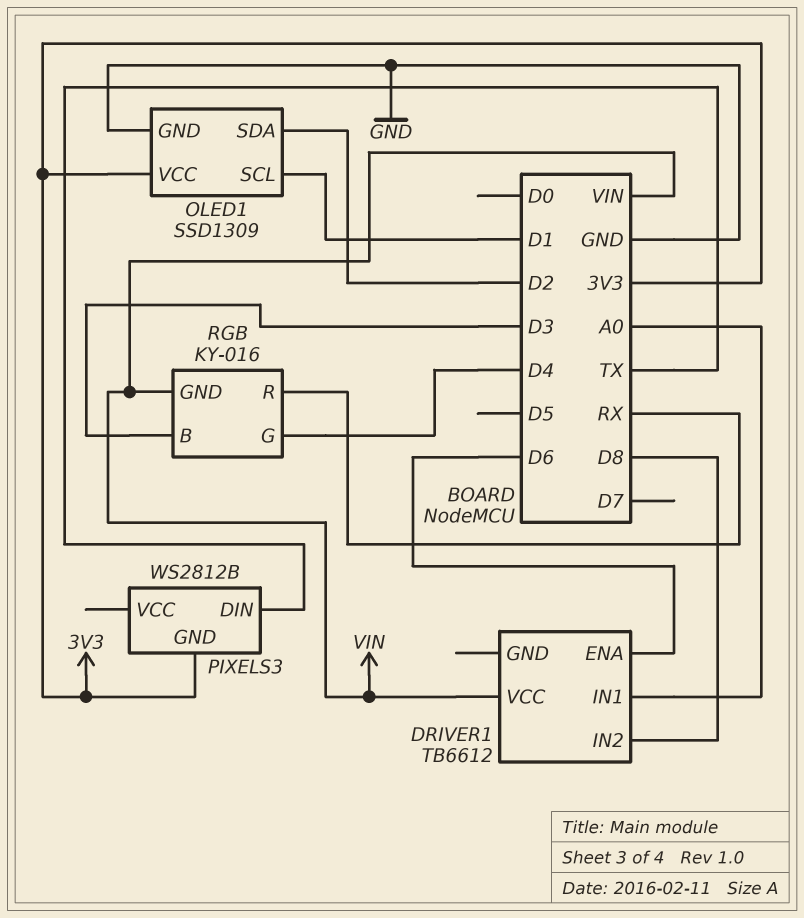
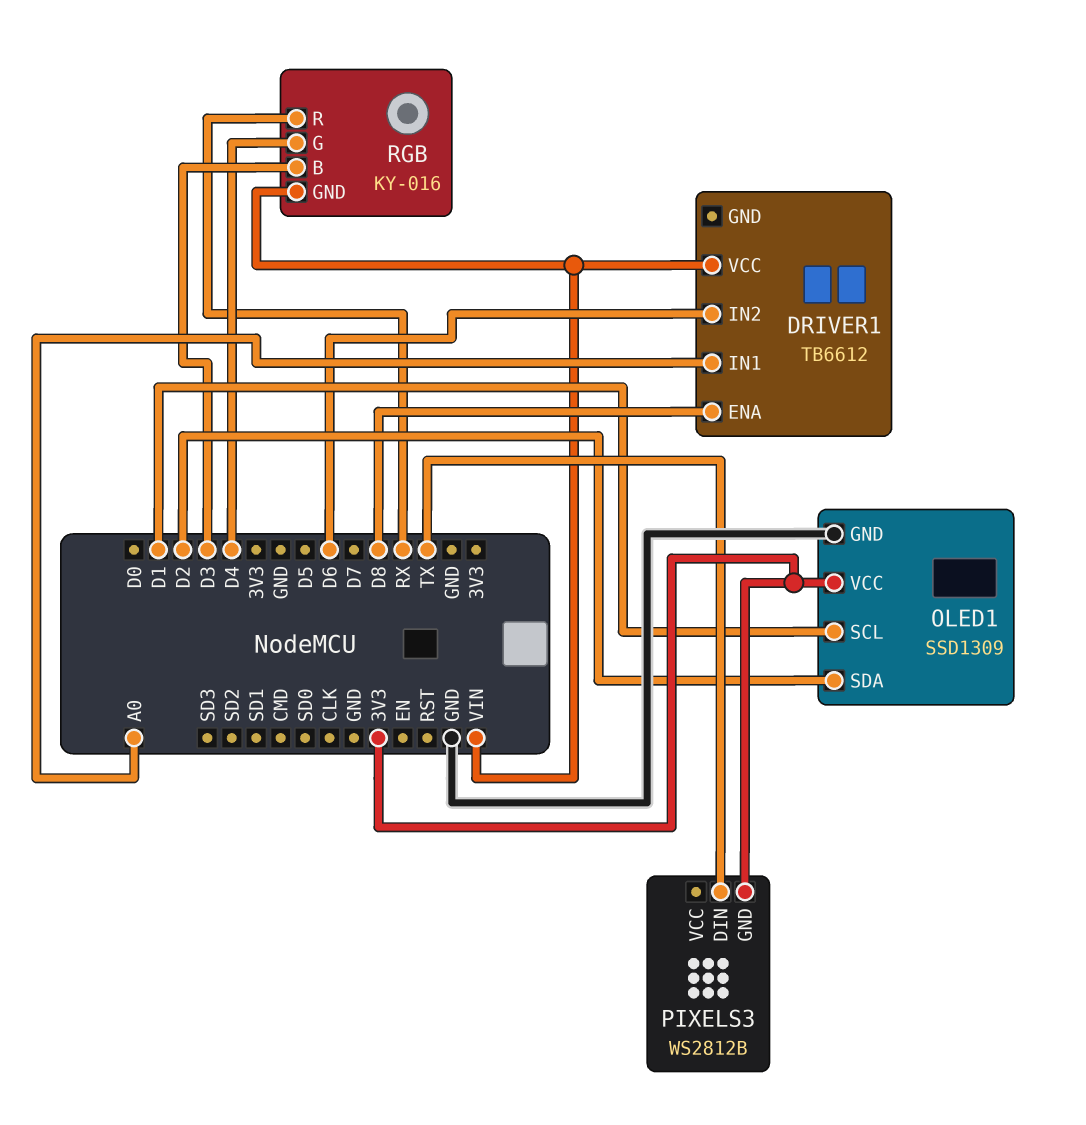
DRIVER1 pin ENA: D6 -> D8
DRIVER1 pin IN2: D8 -> D6

